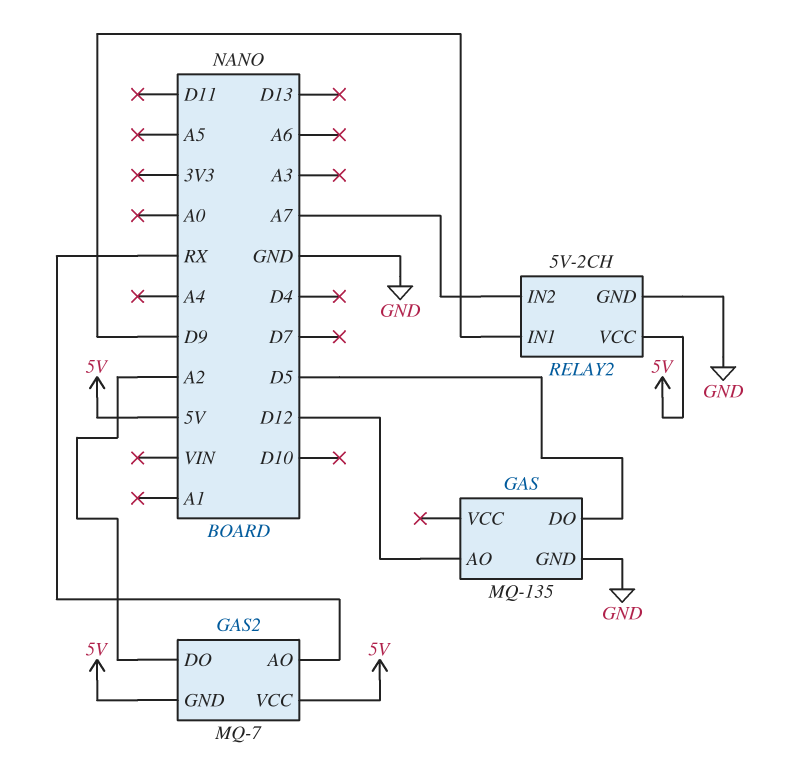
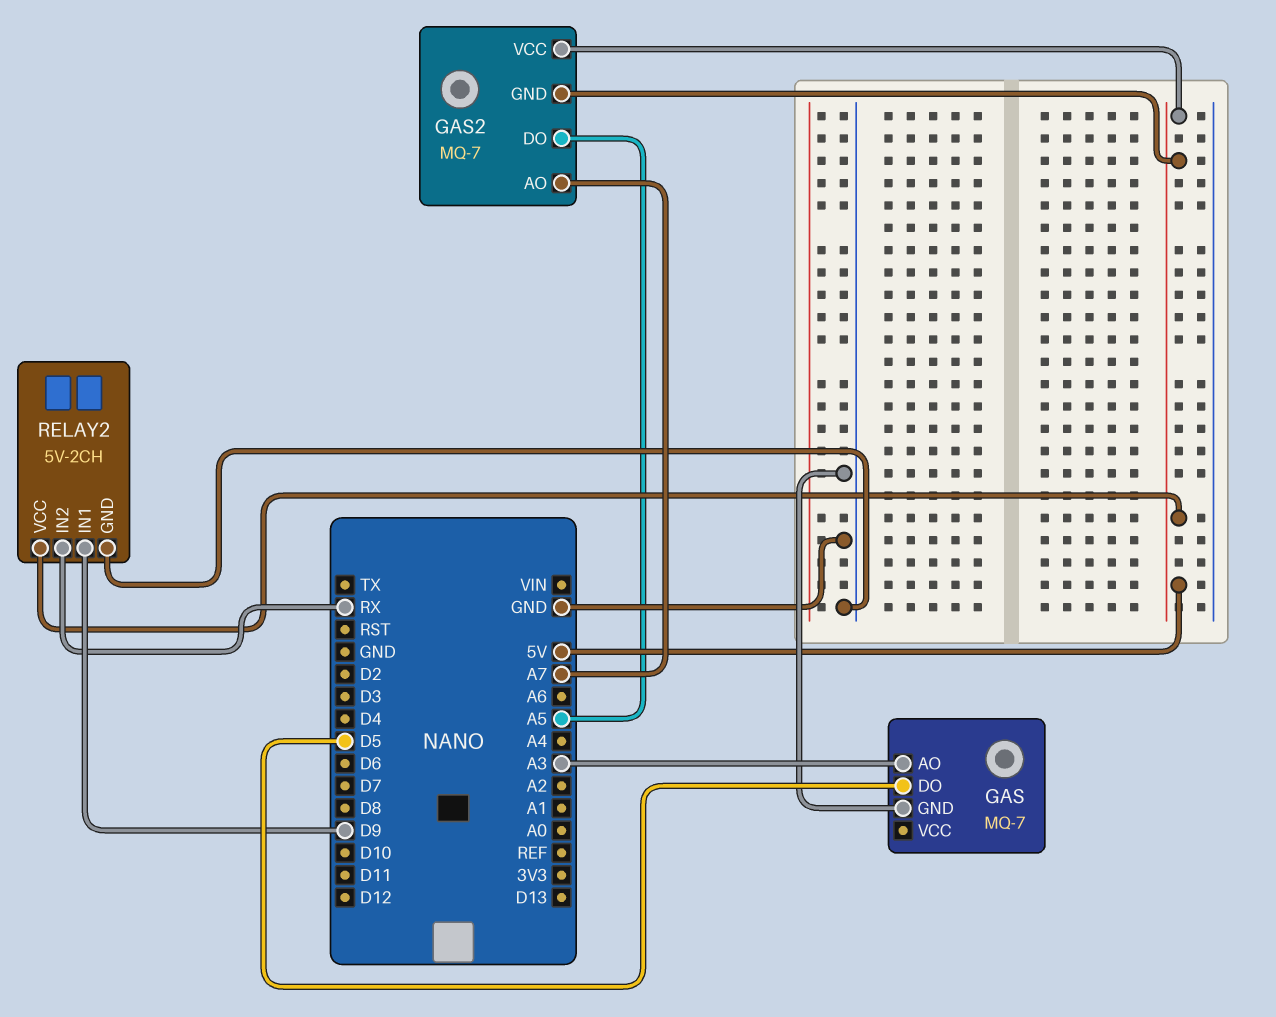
GAS: MQ-135 -> MQ-7
GAS pin AO: D12 -> A3
GAS2 pin AO: RX -> A7
GAS2 pin DO: A2 -> A5
RELAY2 pin IN2: A7 -> RX

